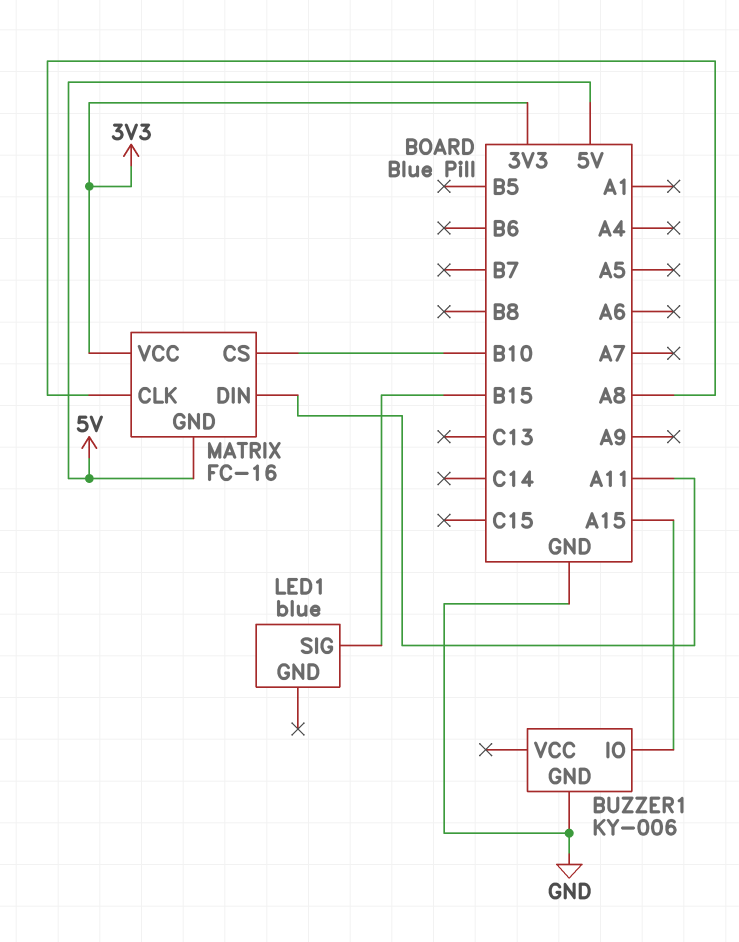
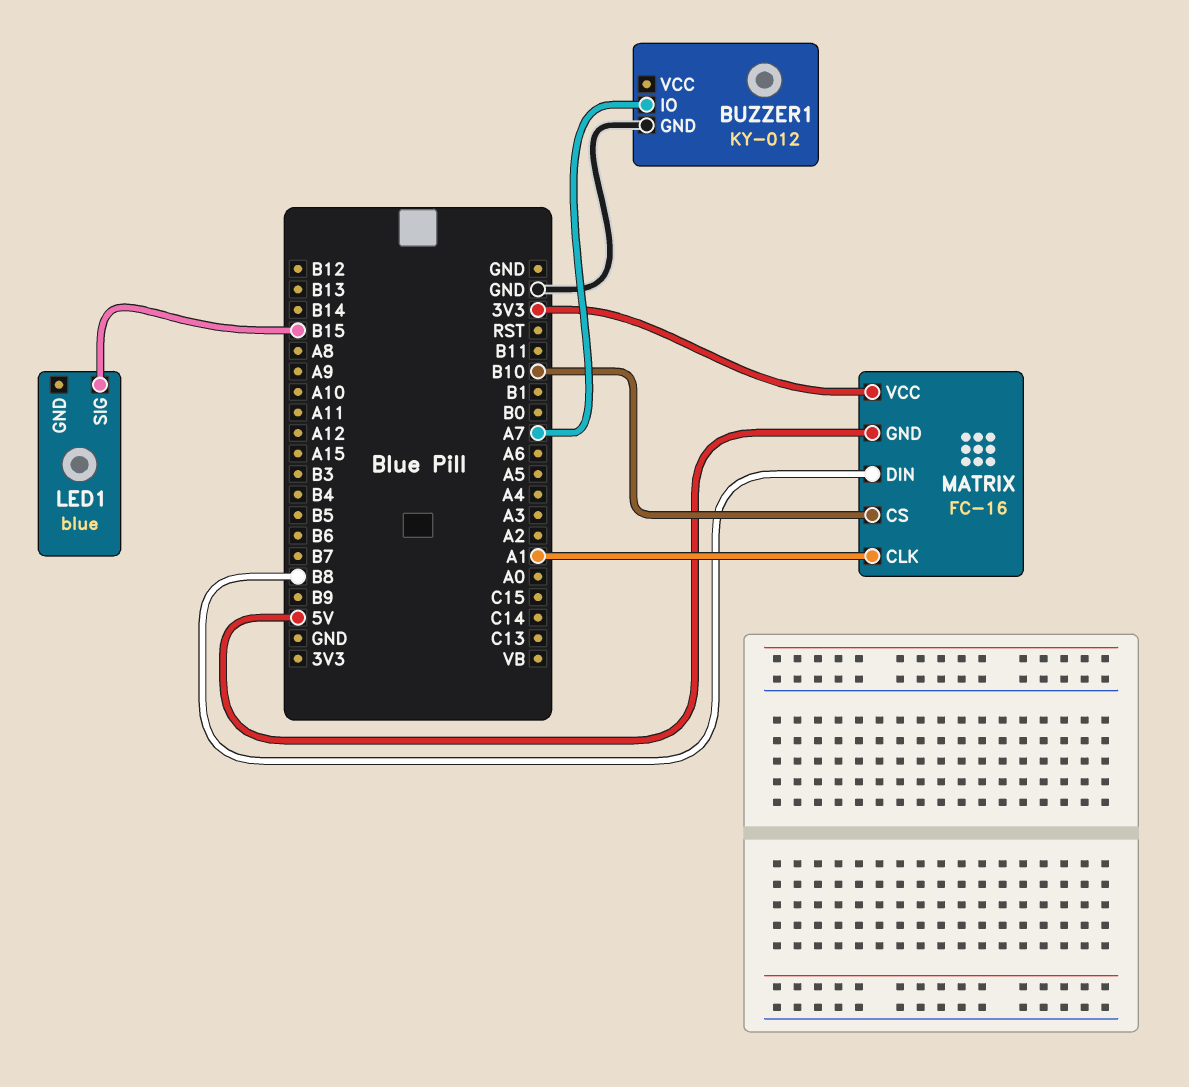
BUZZER1: KY-006 -> KY-012
BUZZER1 pin IO: A15 -> A7
MATRIX pin CLK: A8 -> A1
MATRIX pin DIN: A11 -> B8

